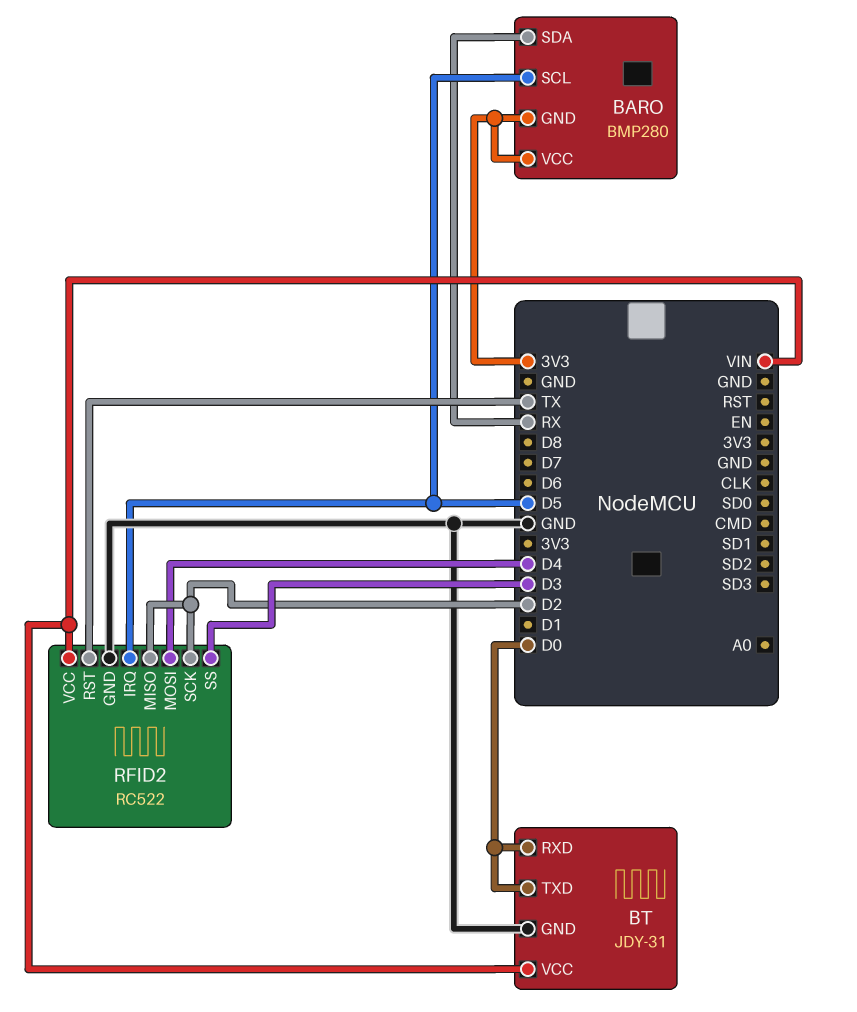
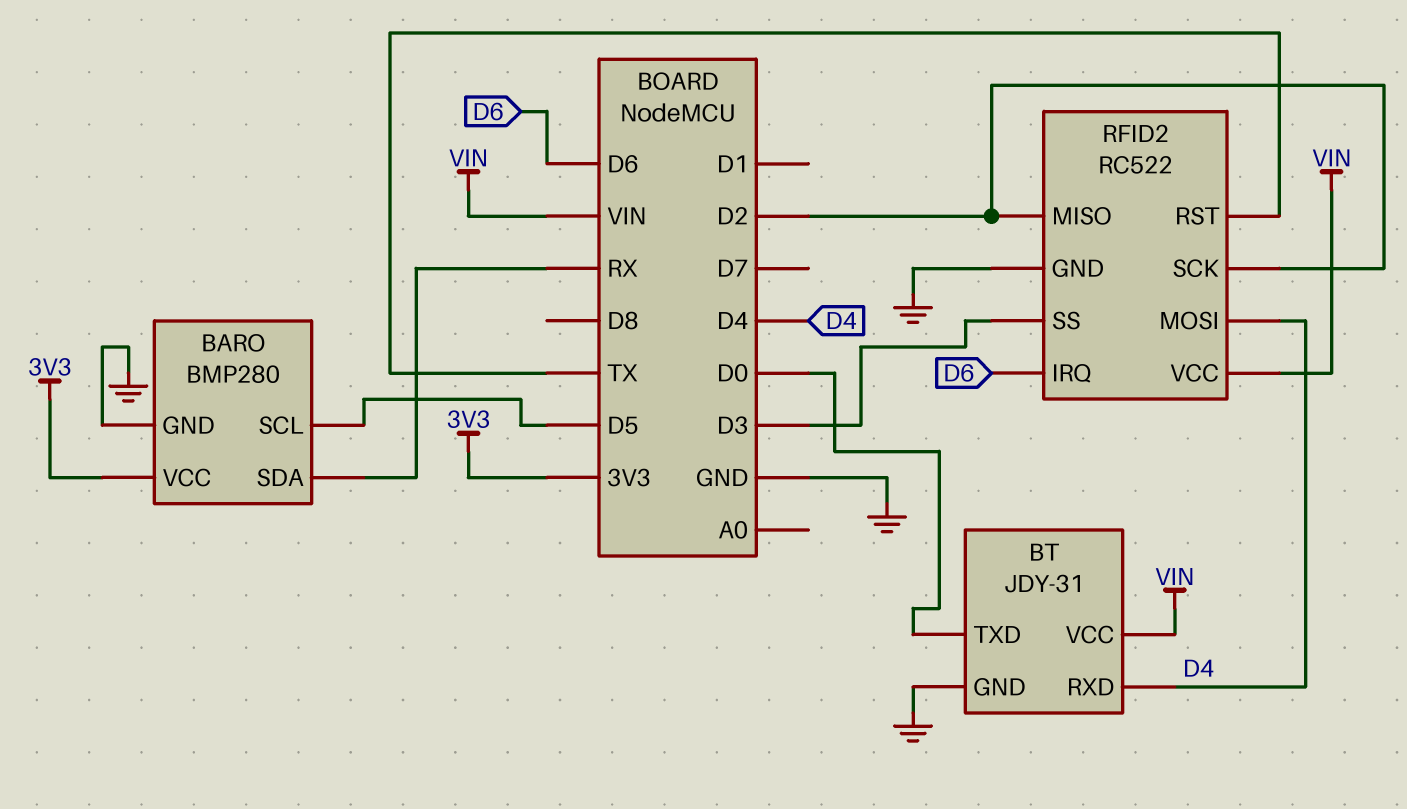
BARO pin GND: 3V3 -> GND
BT pin RXD: D0 -> D4
RFID2 pin IRQ: D5 -> D6

